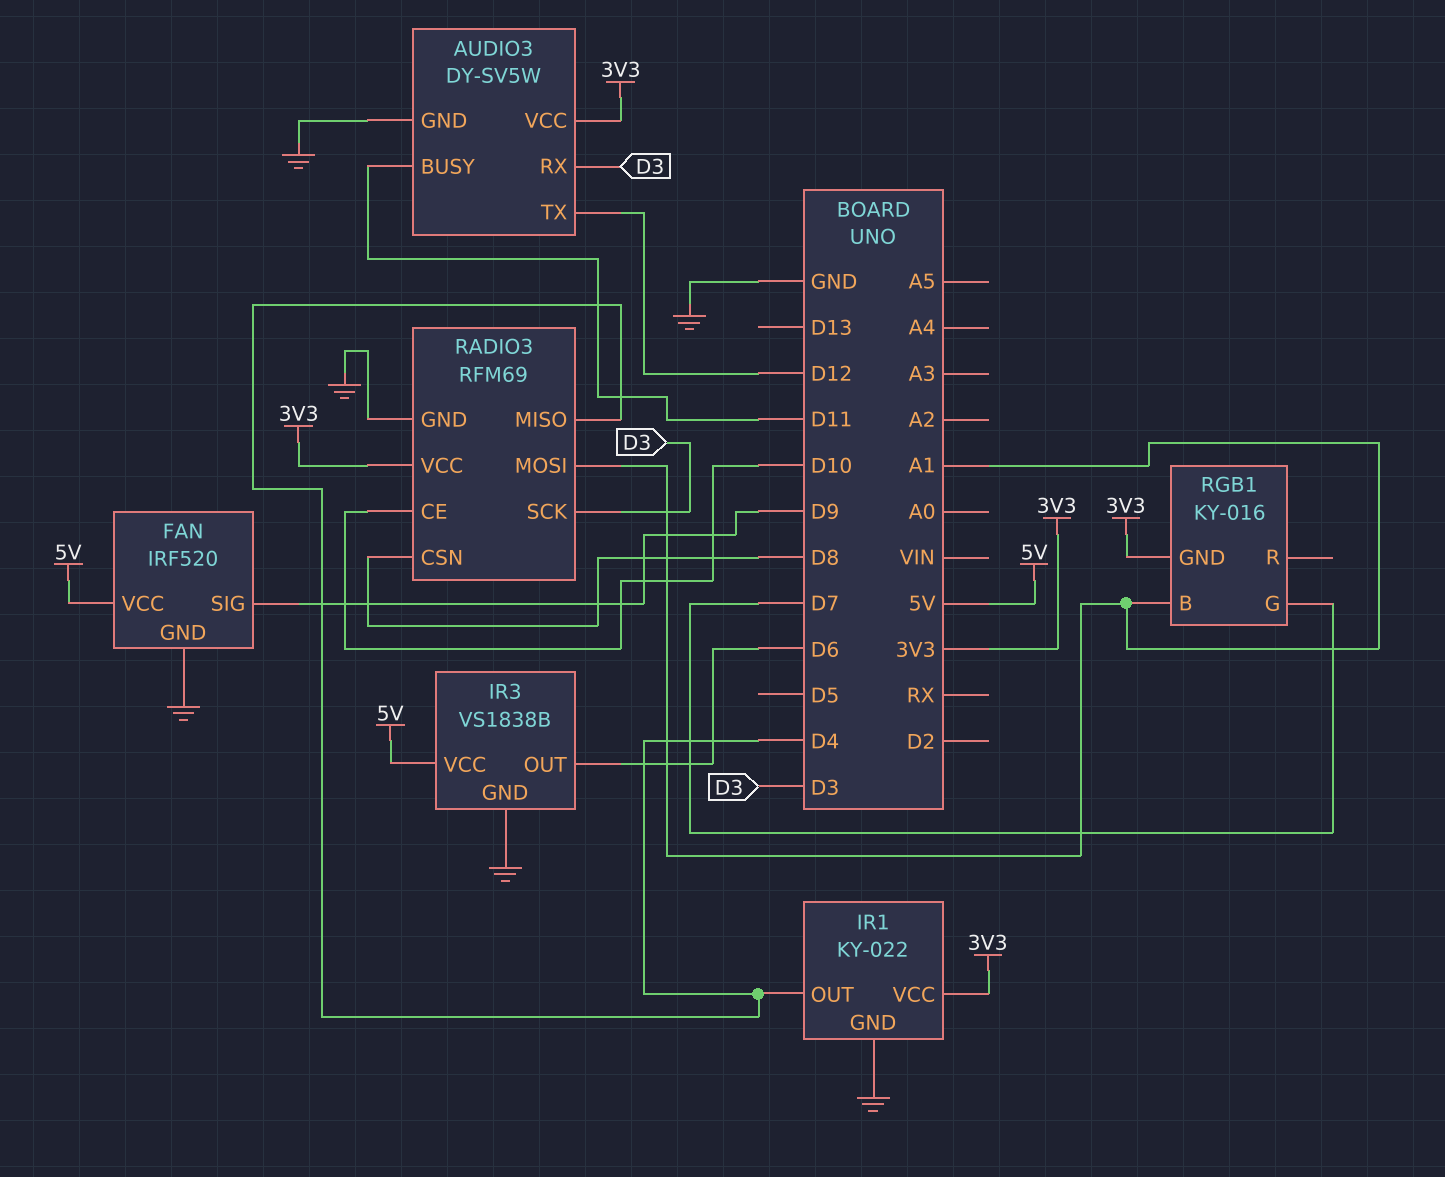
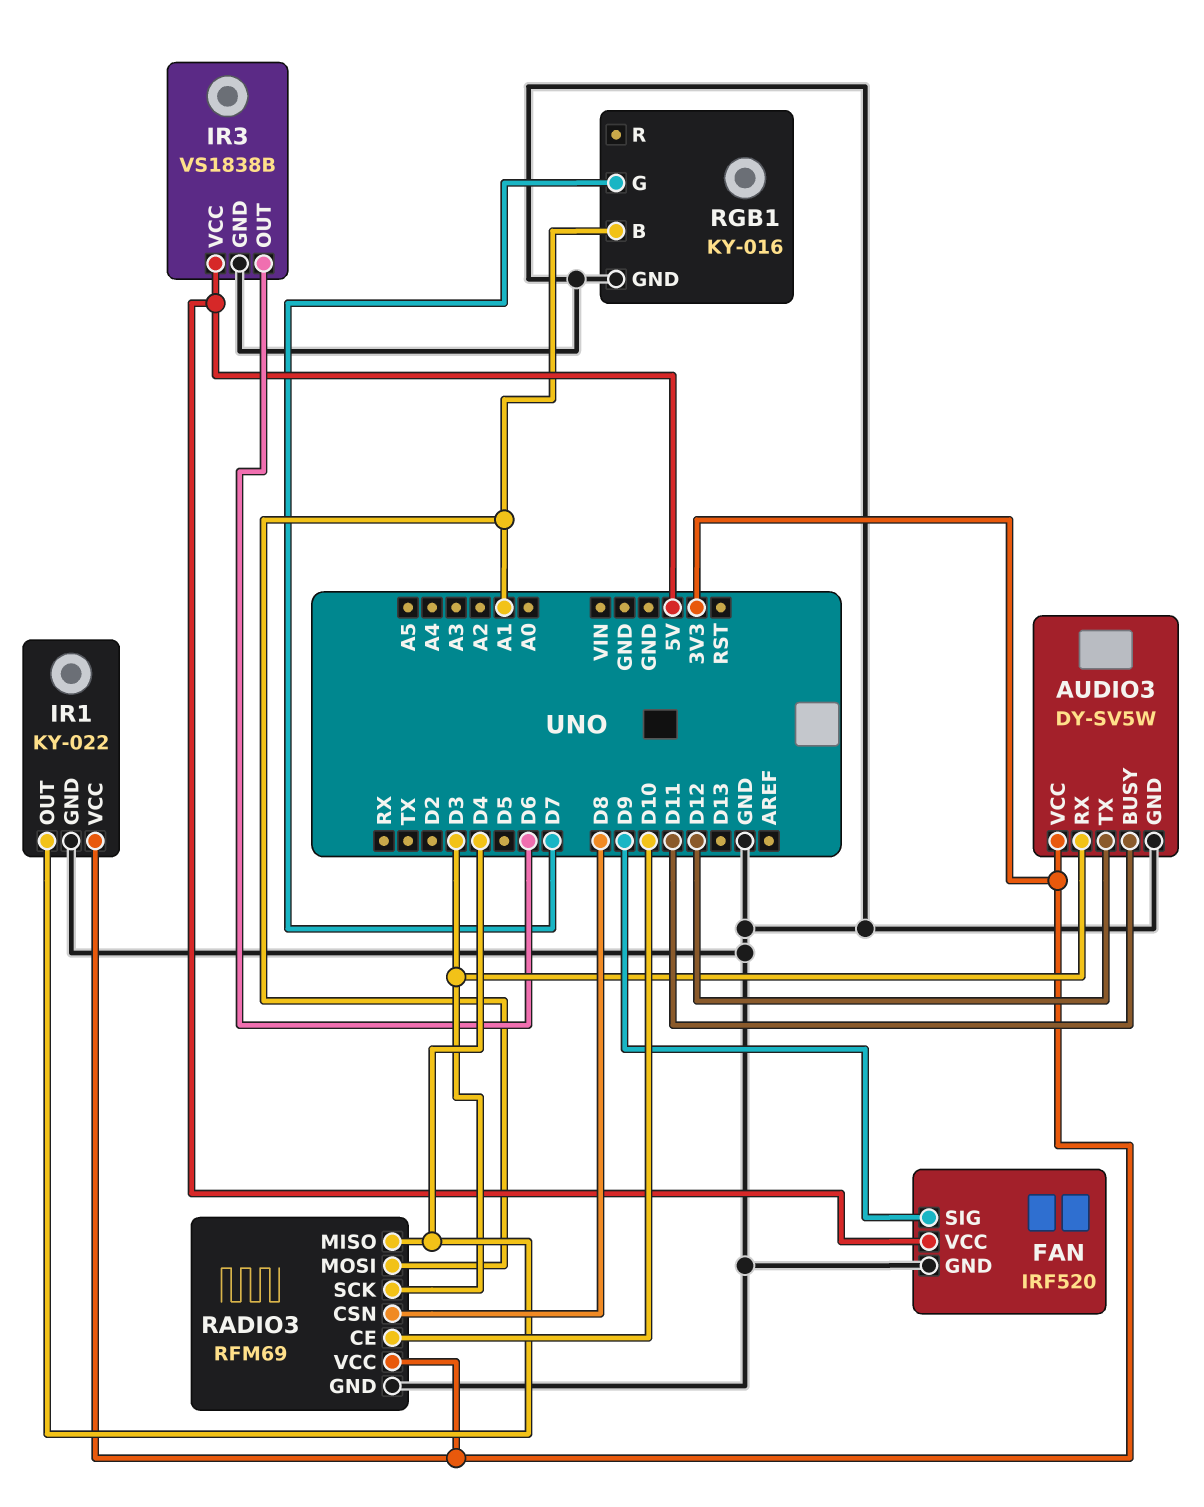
RGB1 pin GND: 3V3 -> GND

